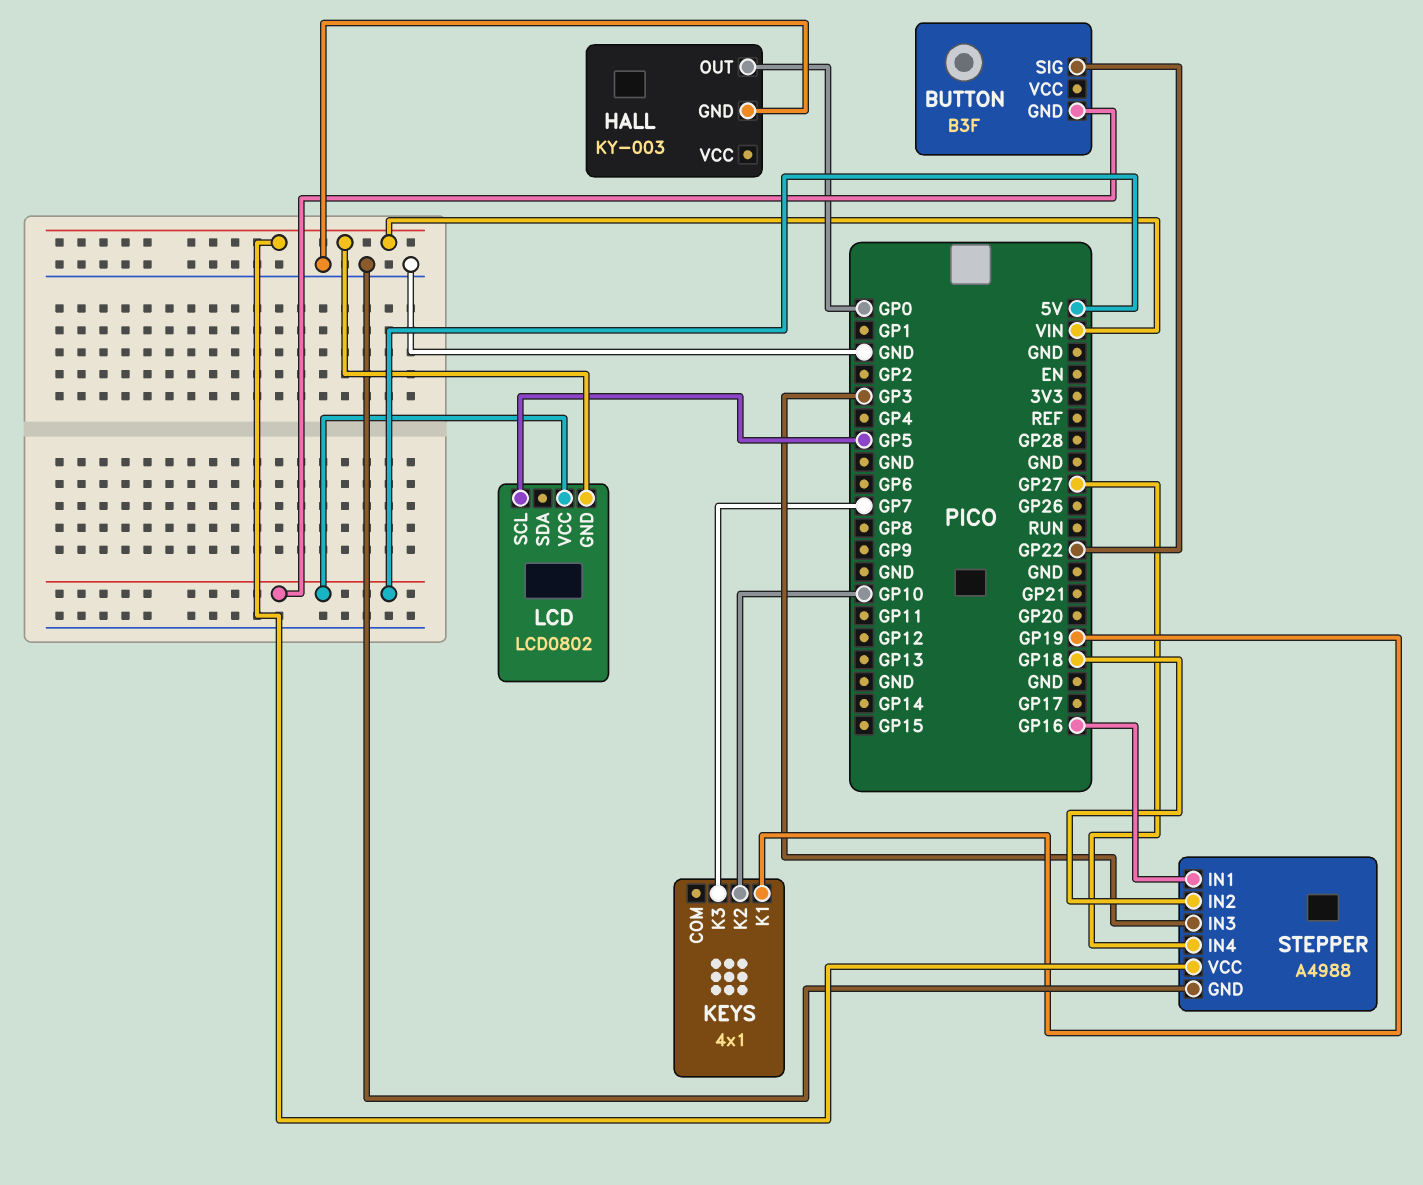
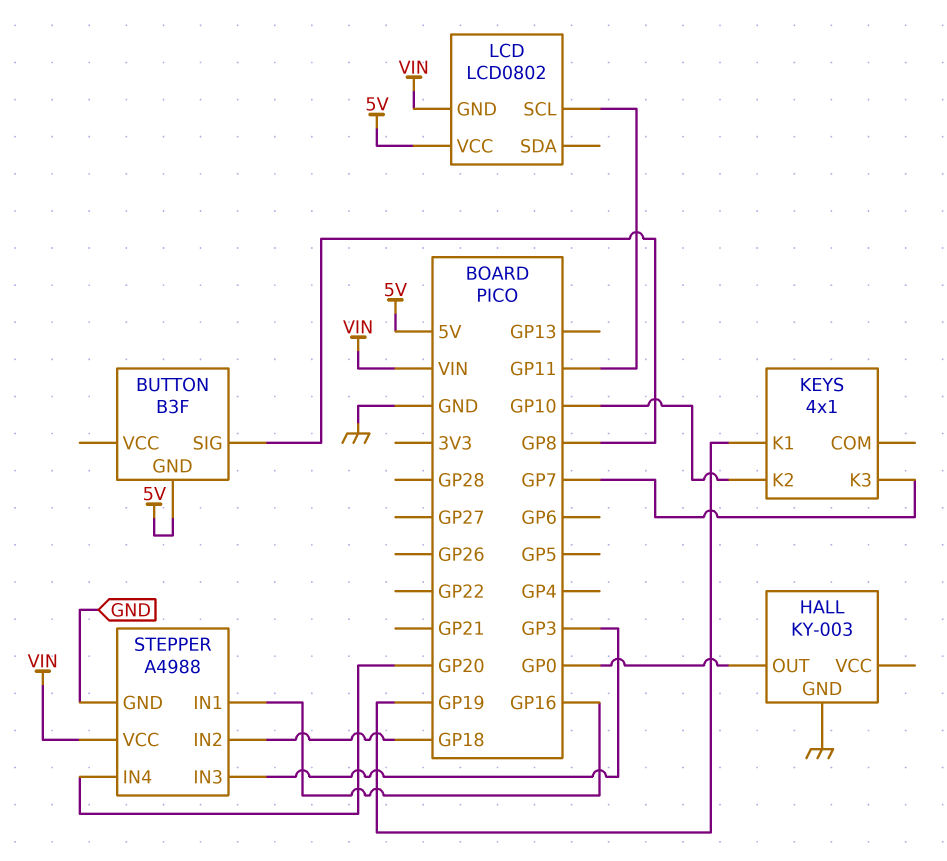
BUTTON pin SIG: GP22 -> GP8
LCD pin SCL: GP5 -> GP11
STEPPER pin IN4: GP27 -> GP20

